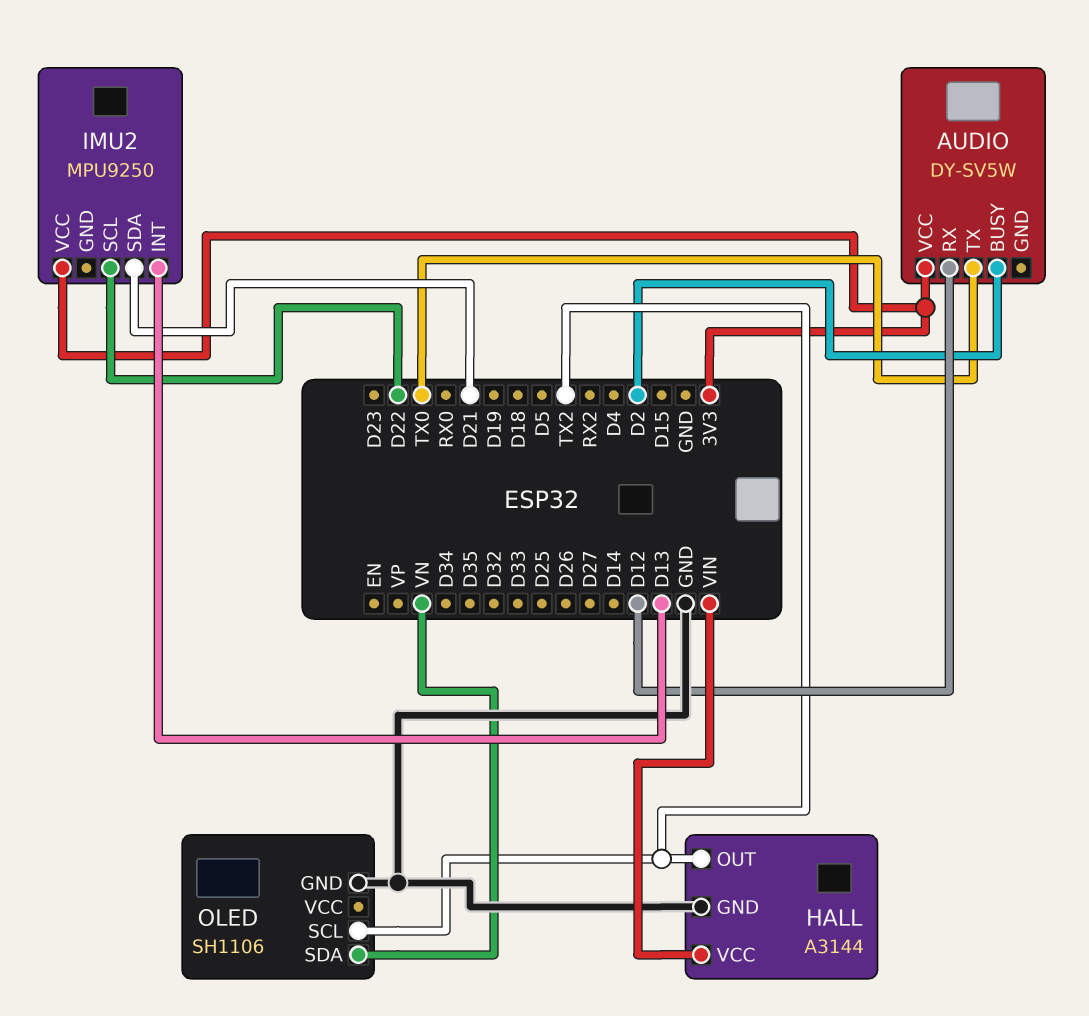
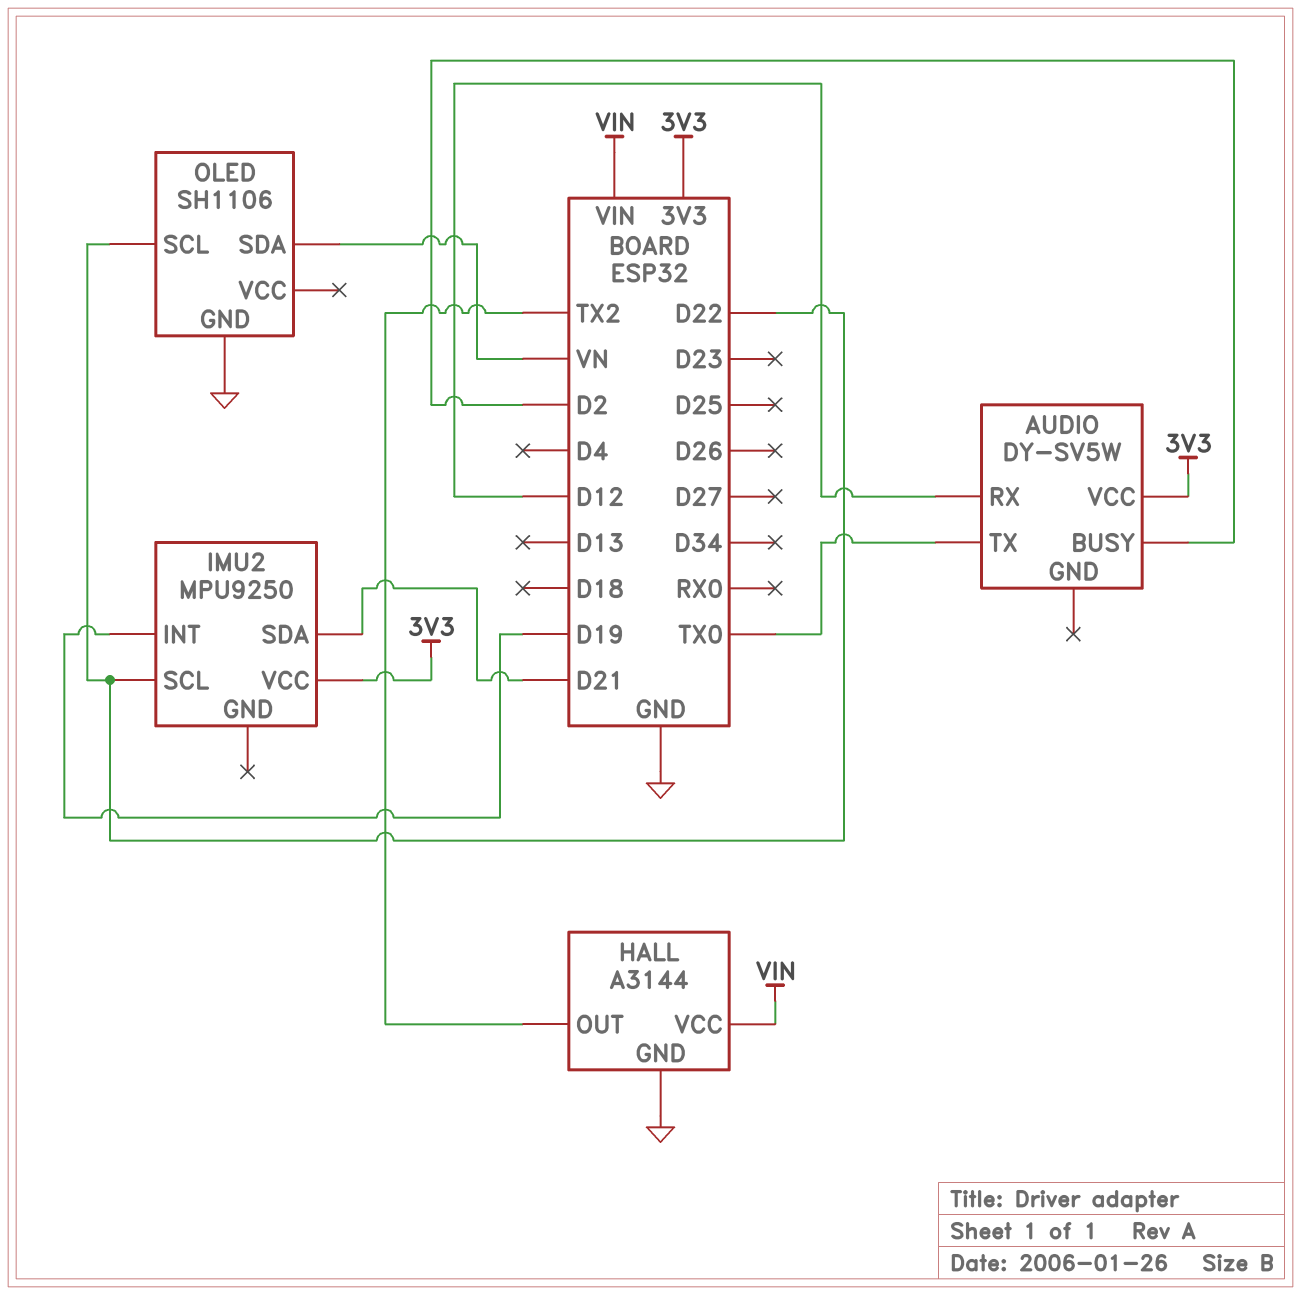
IMU2 pin INT: D13 -> D19
OLED pin SCL: TX2 -> D22

